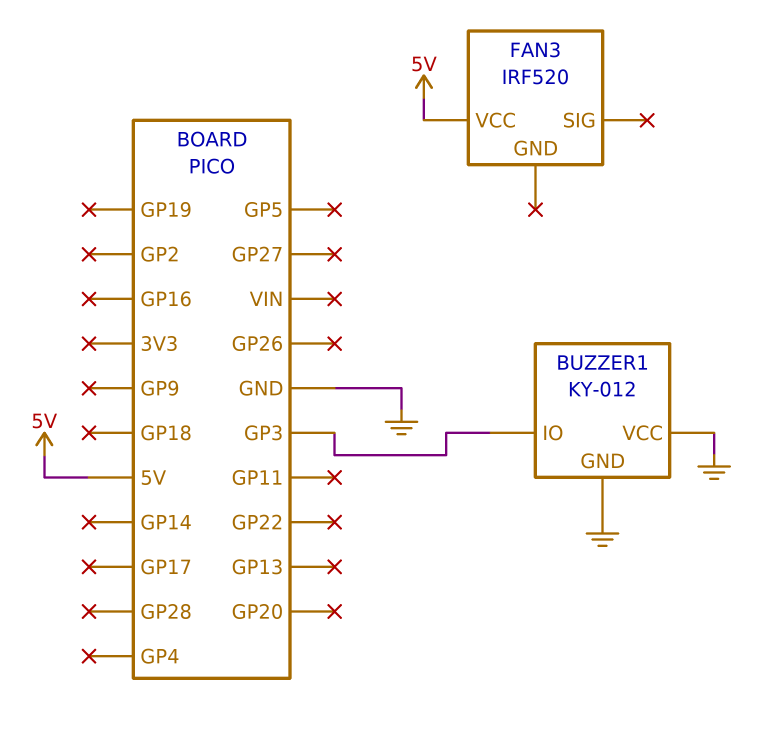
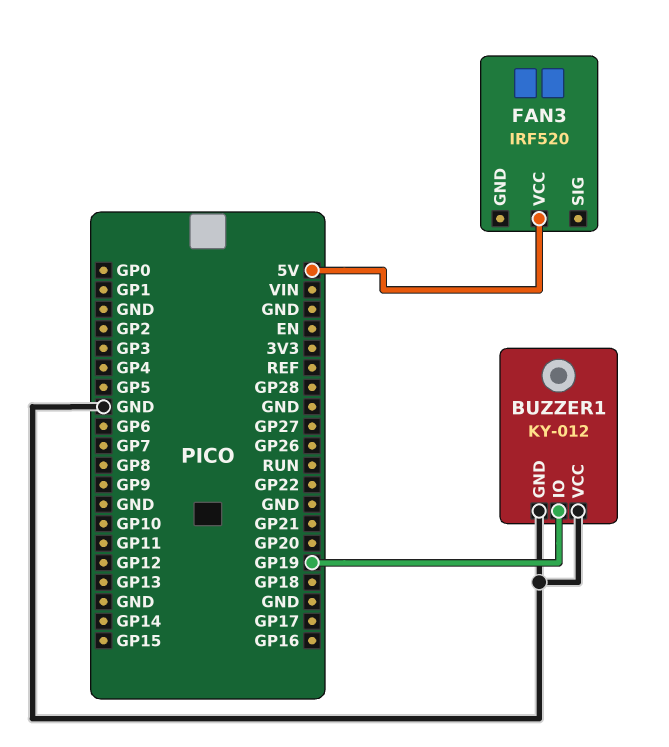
BUZZER1 pin IO: GP3 -> GP19

